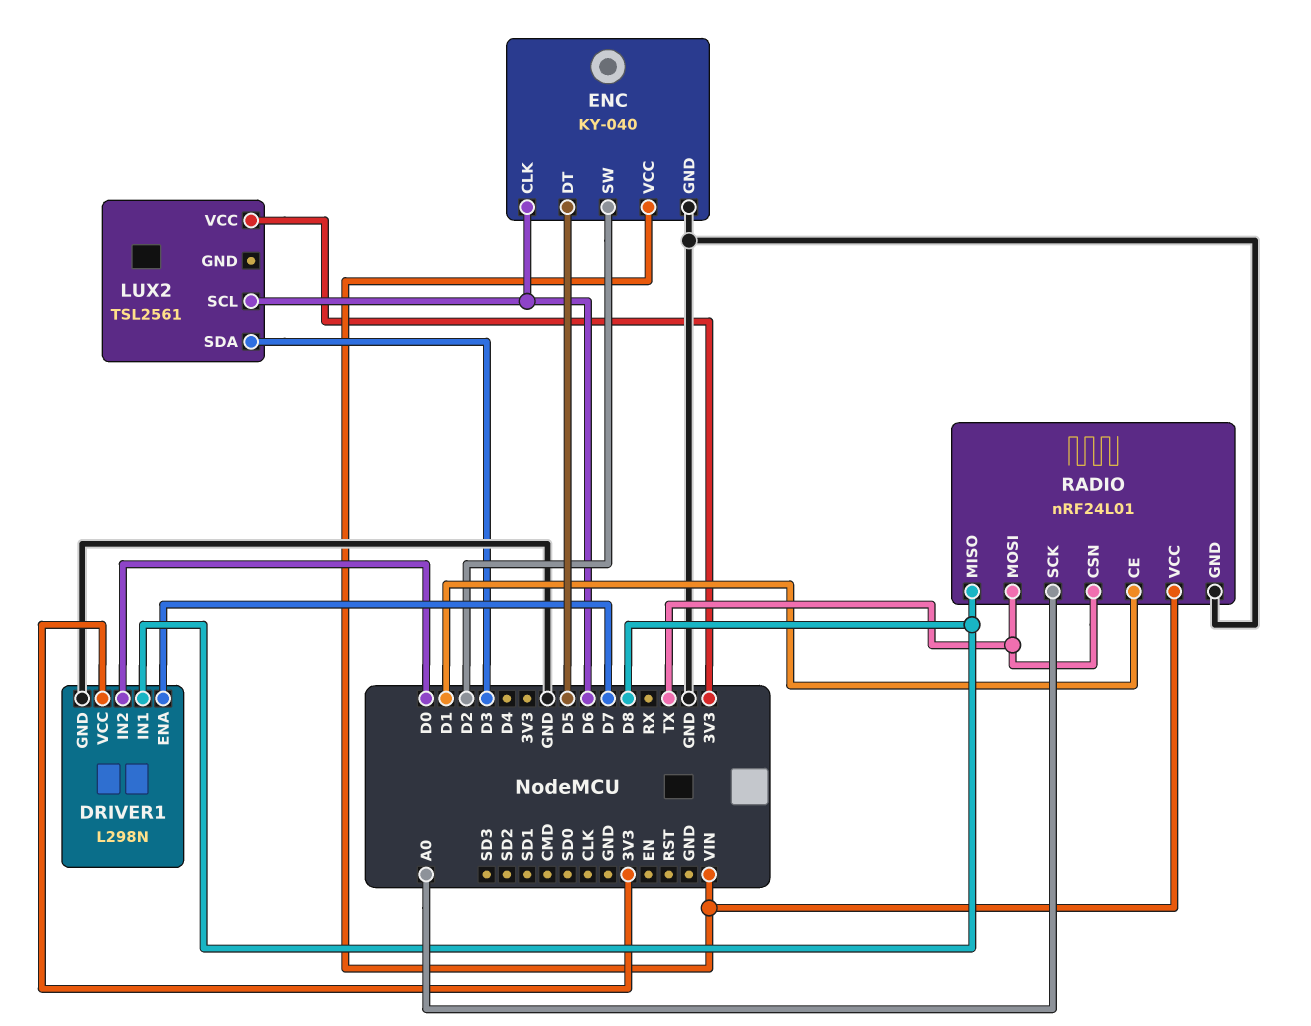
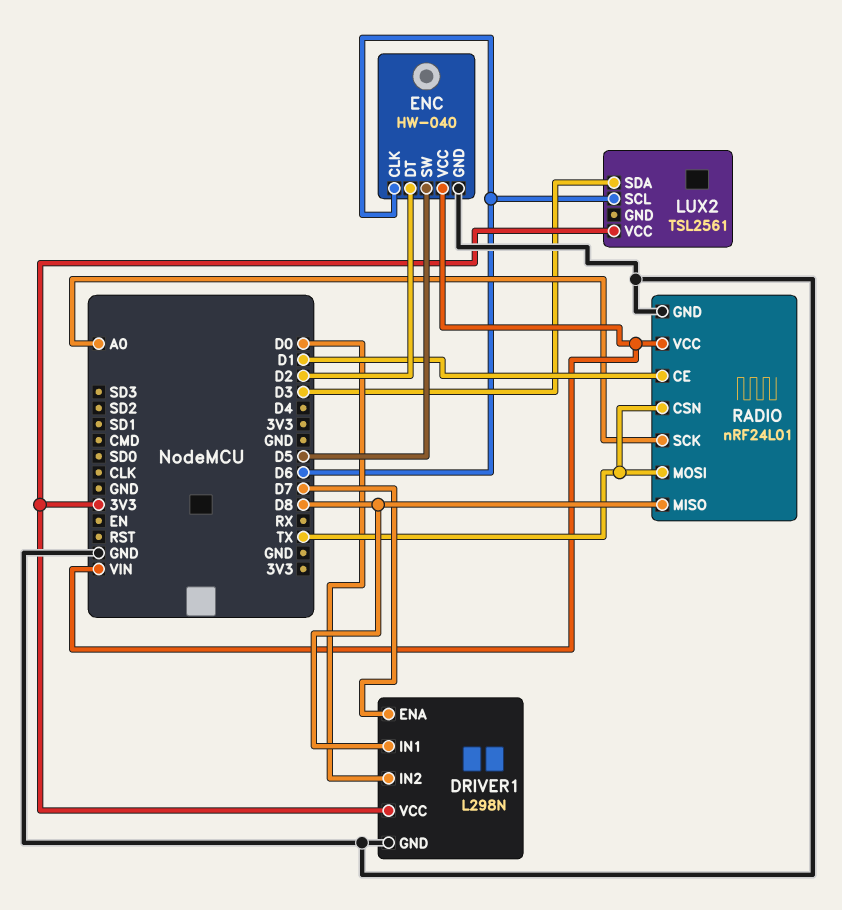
ENC: KY-040 -> HW-040
ENC pin DT: D5 -> D2
ENC pin SW: D2 -> D5

